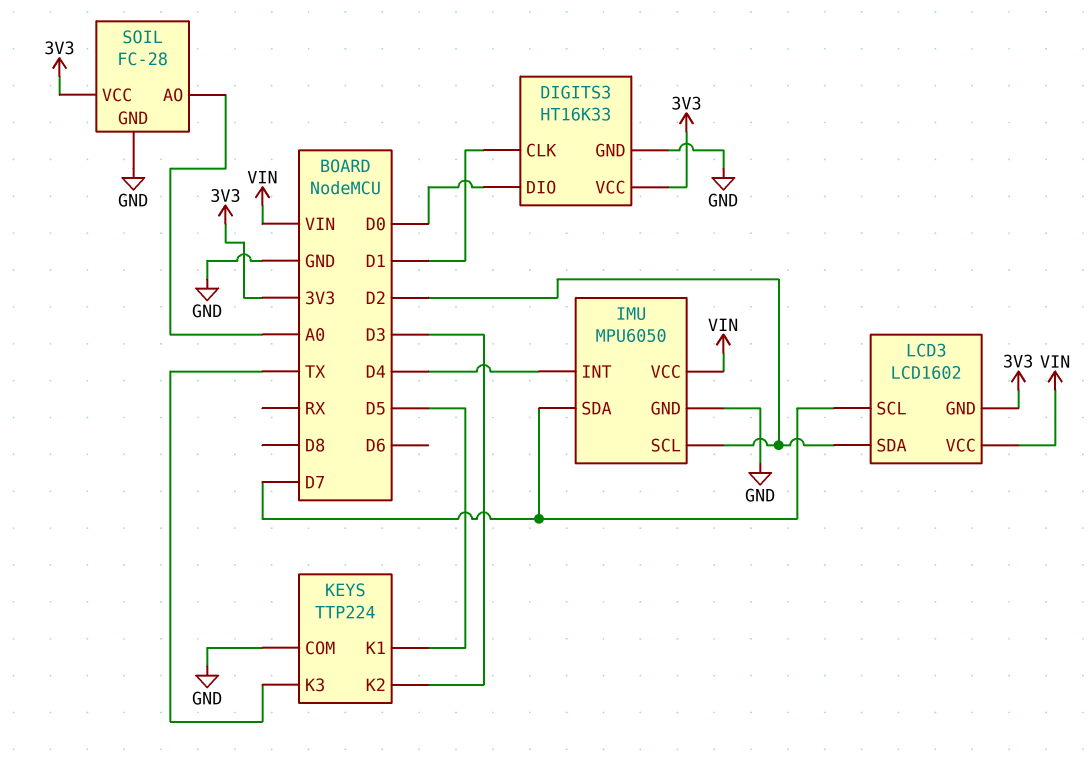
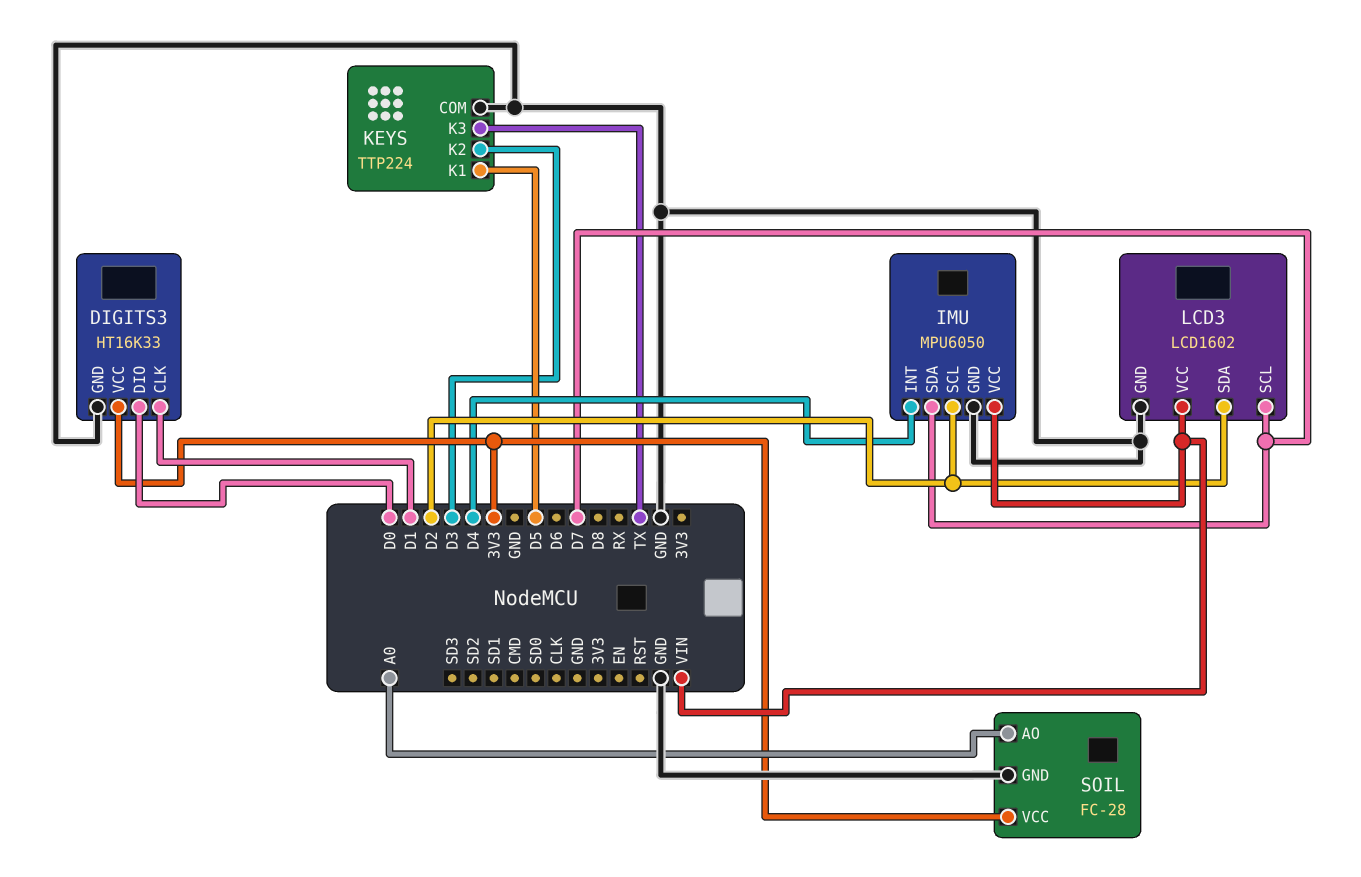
LCD3 pin GND: 3V3 -> GND

